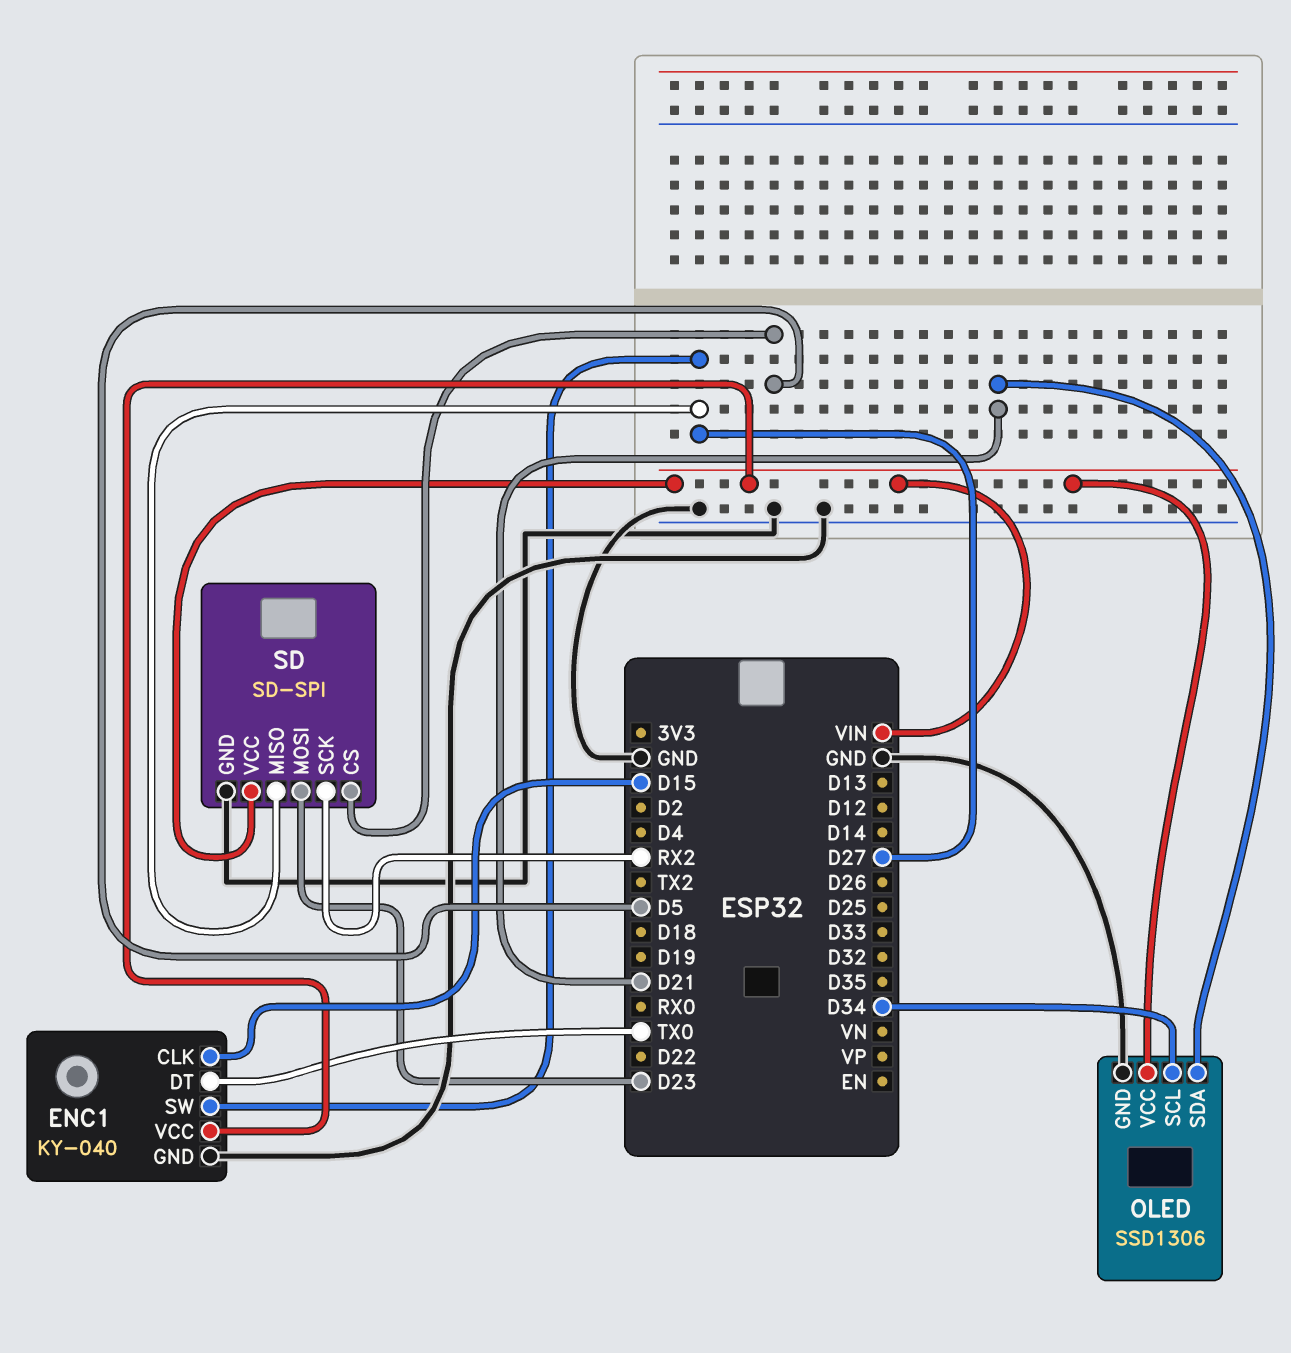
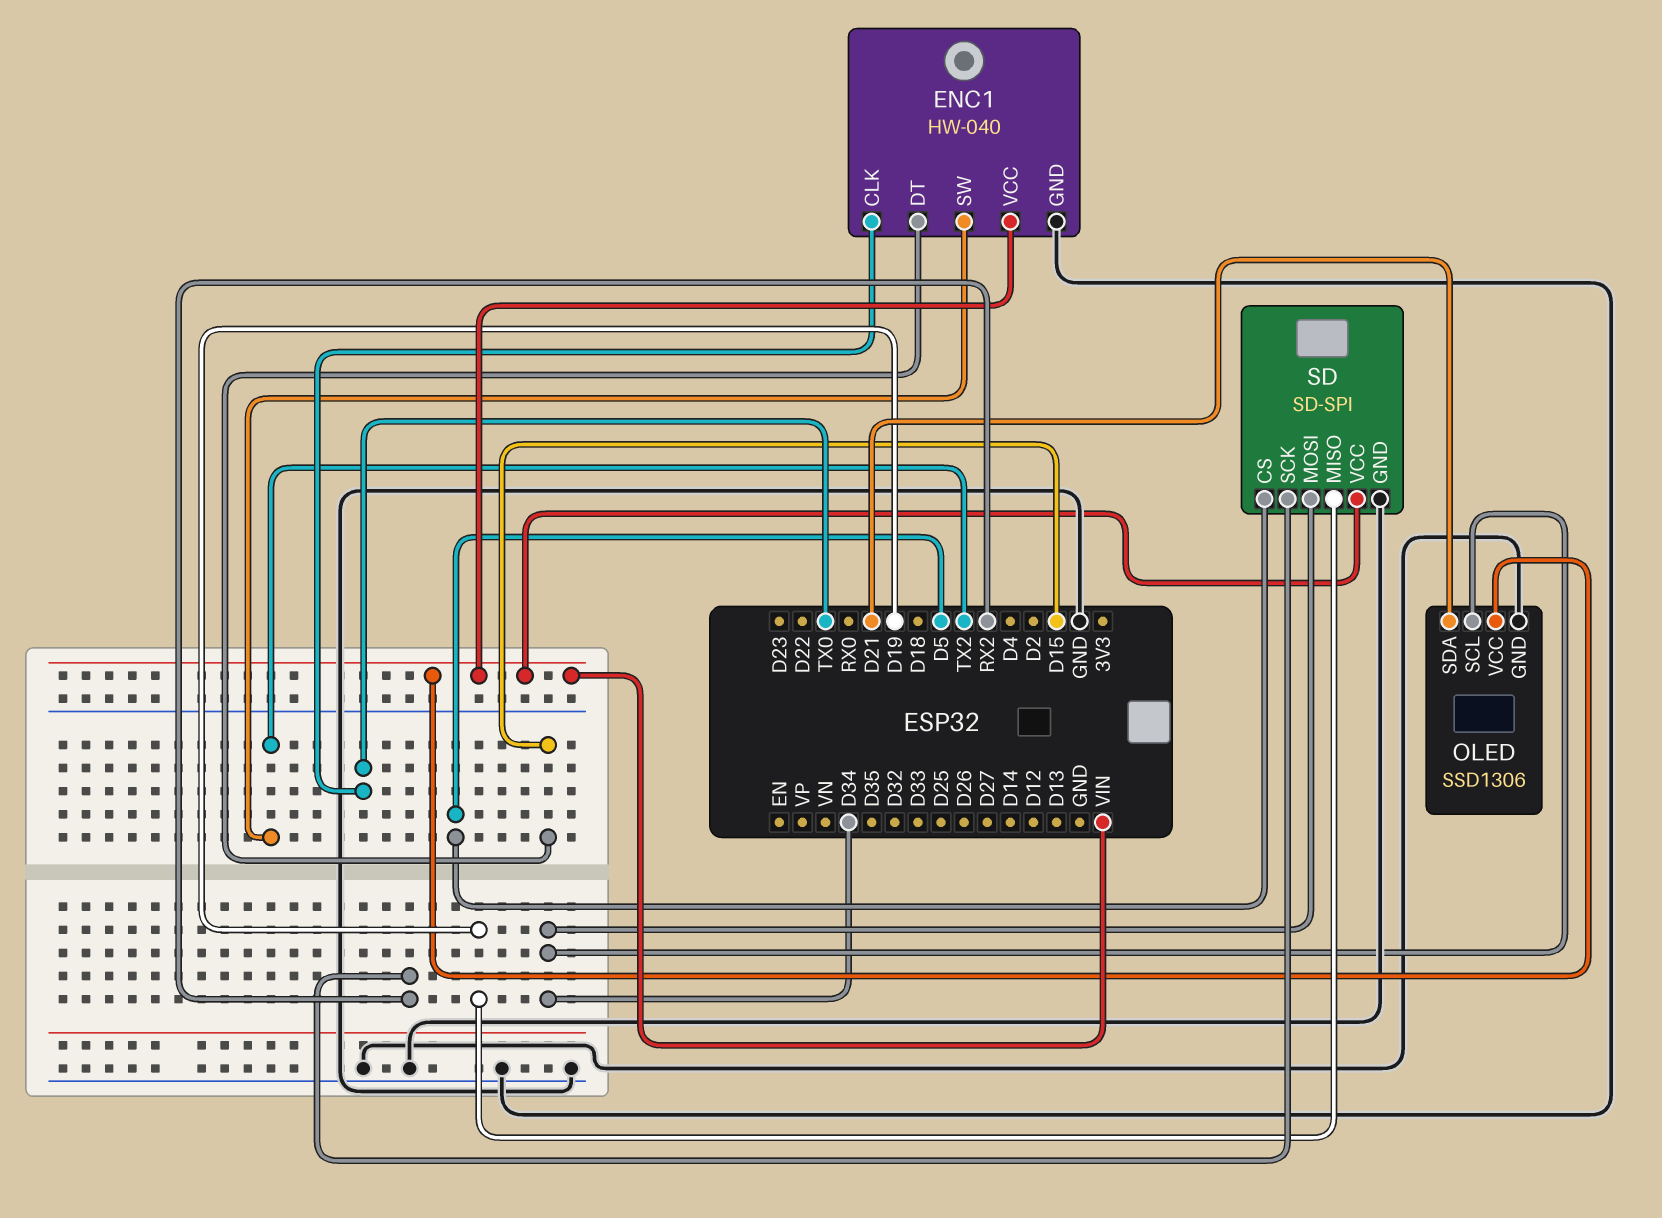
ENC1: KY-040 -> HW-040
ENC1 pin CLK: D15 -> TX0
ENC1 pin DT: TX0 -> D15
ENC1 pin SW: D27 -> TX2
SD pin MISO: D27 -> D19
SD pin MOSI: D23 -> D34

